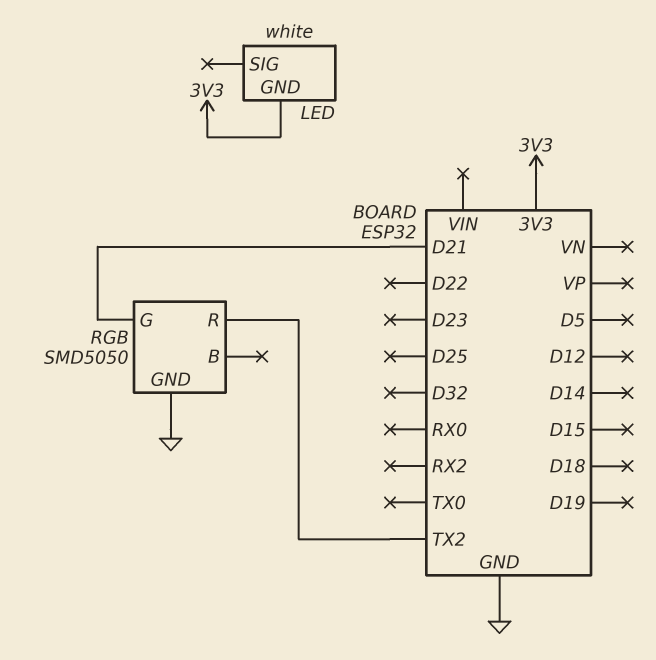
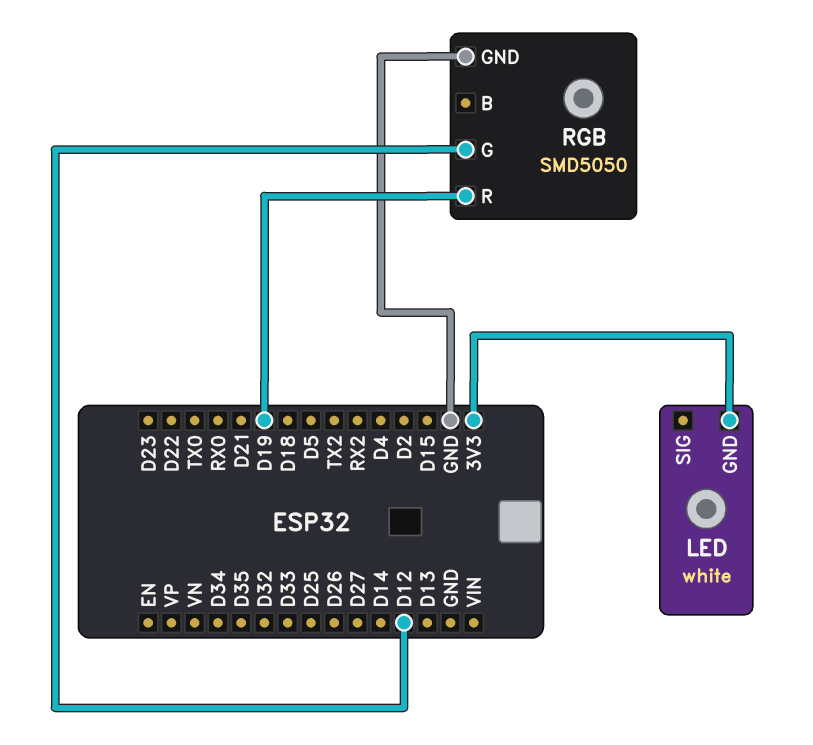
RGB pin G: D21 -> D12
RGB pin R: TX2 -> D19

